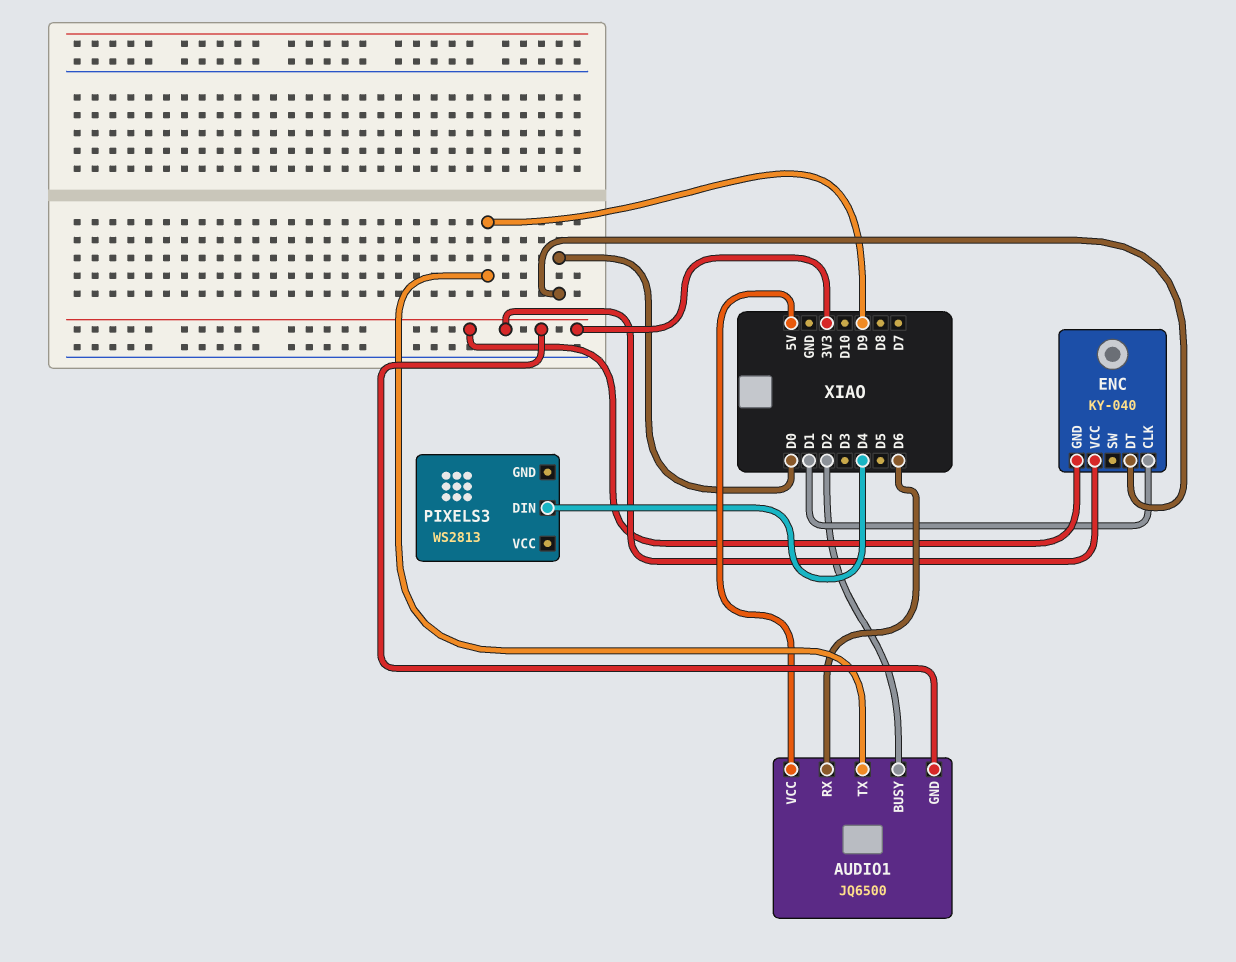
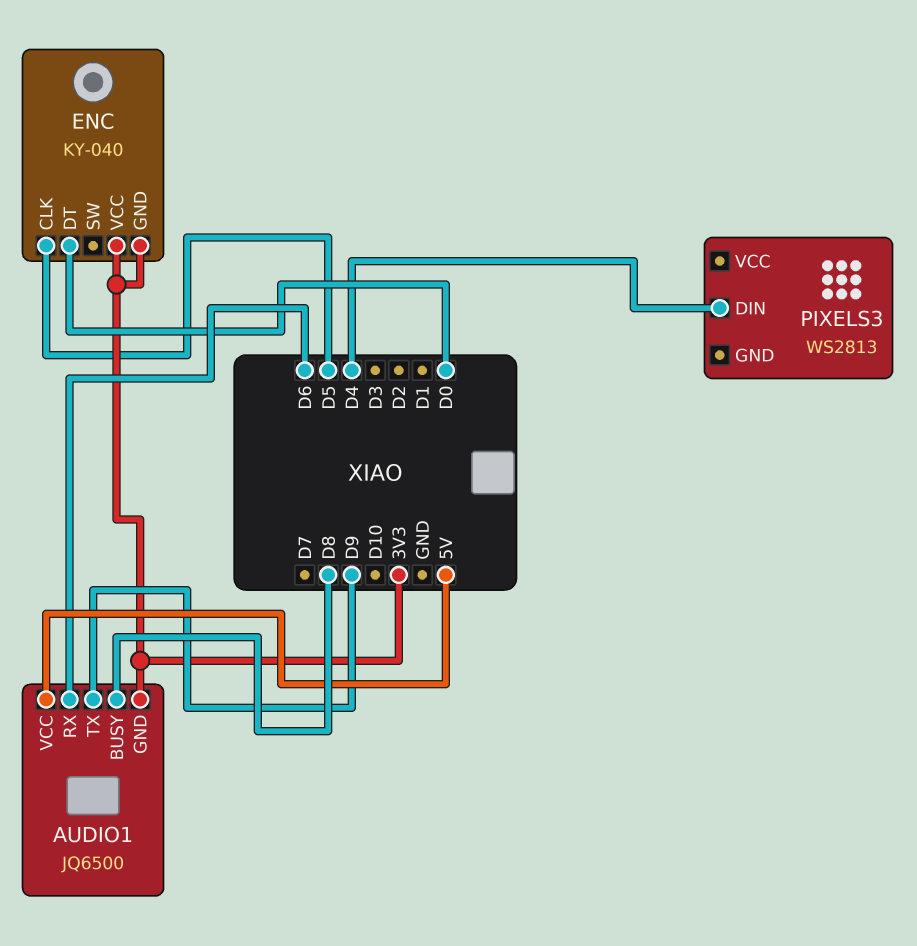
AUDIO1 pin BUSY: D2 -> D8
ENC pin CLK: D1 -> D5

